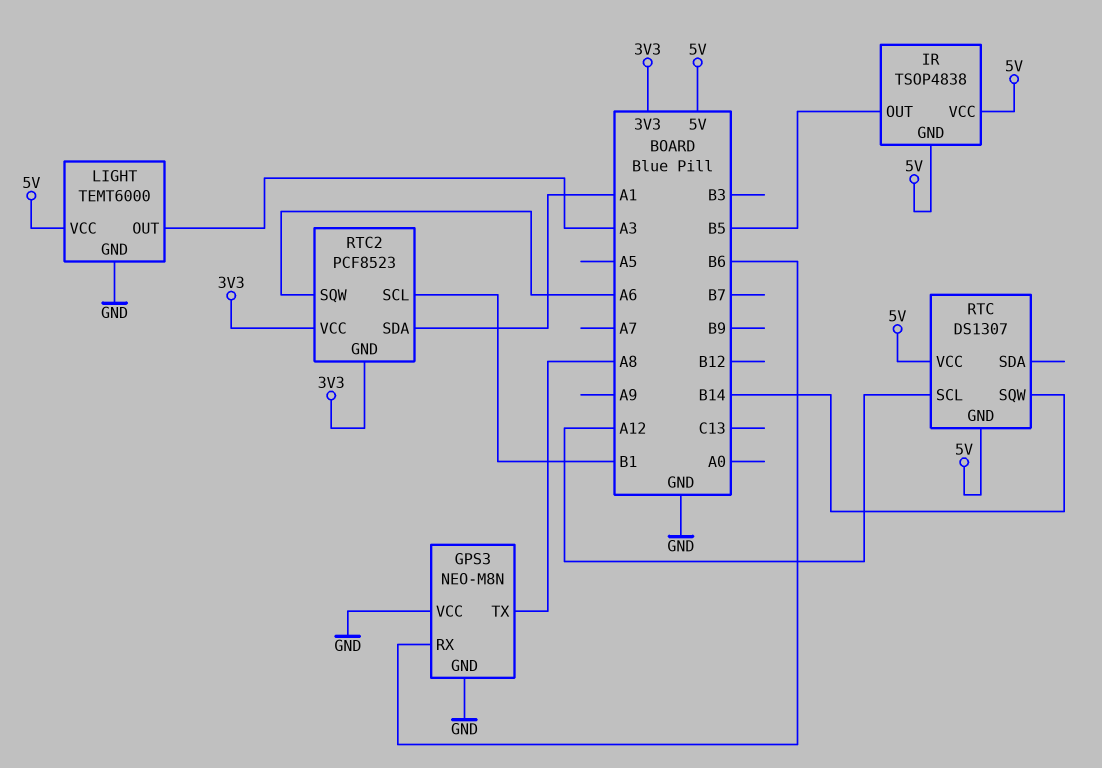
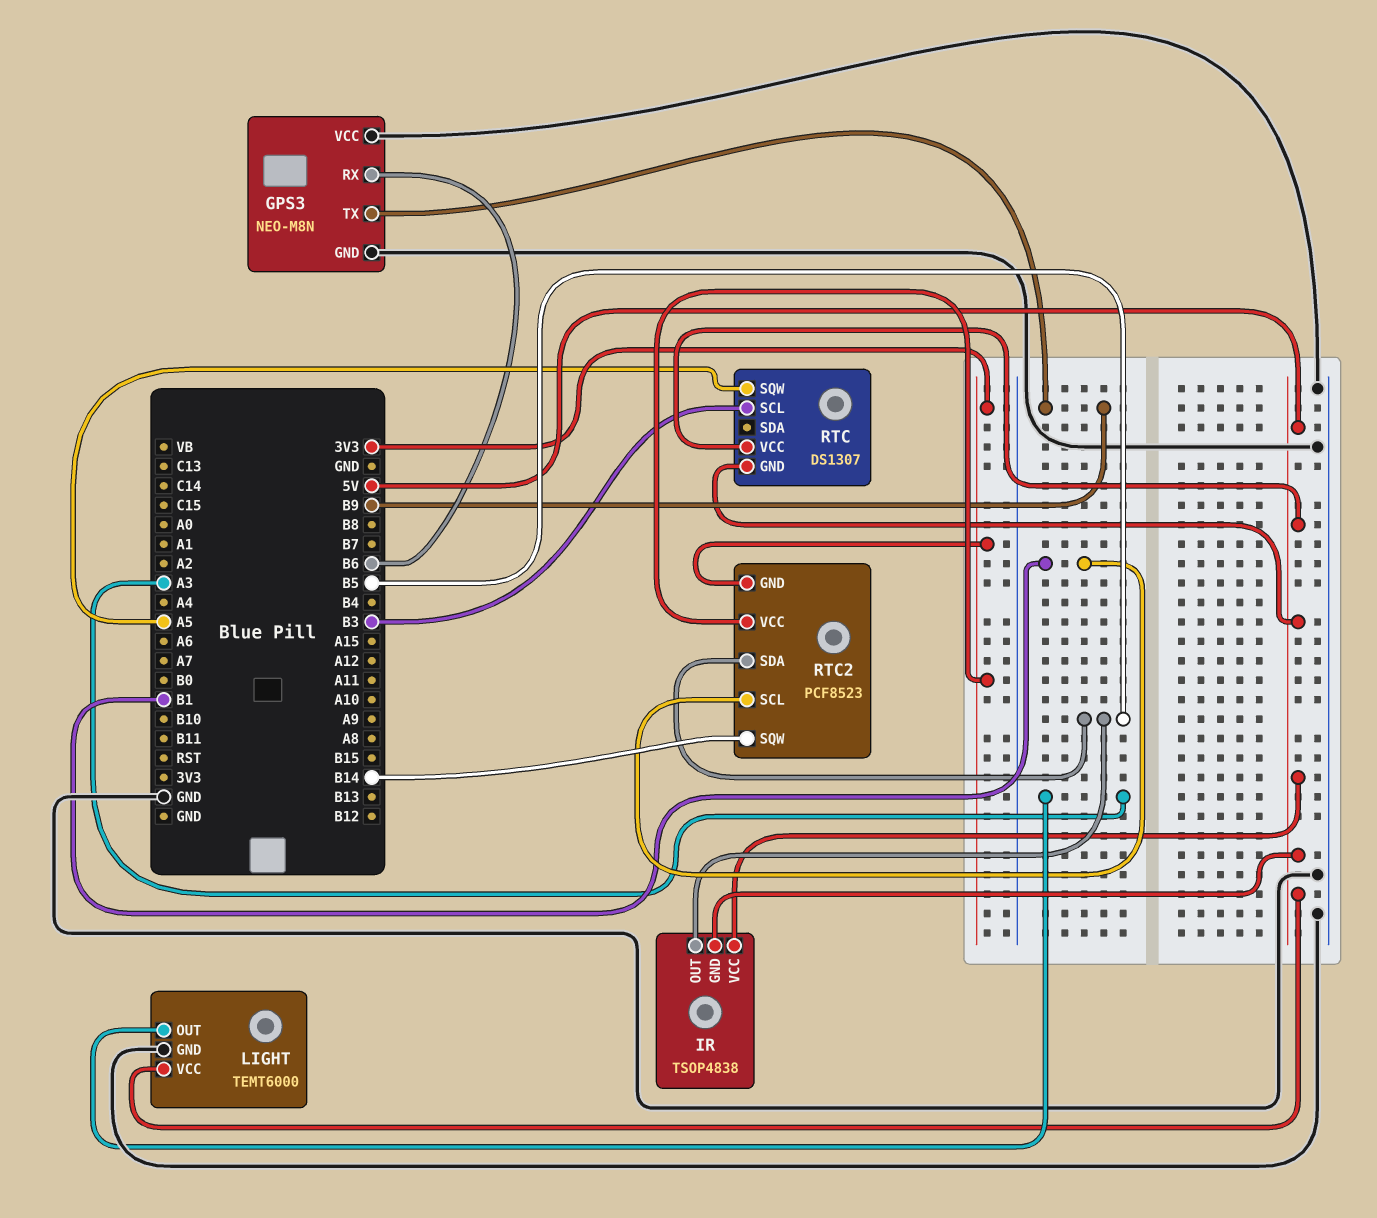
GPS3 pin TX: A8 -> B9
RTC pin SCL: A12 -> B3
RTC pin SQW: B14 -> A5
RTC2 pin SDA: A1 -> B5
RTC2 pin SQW: A6 -> B14

